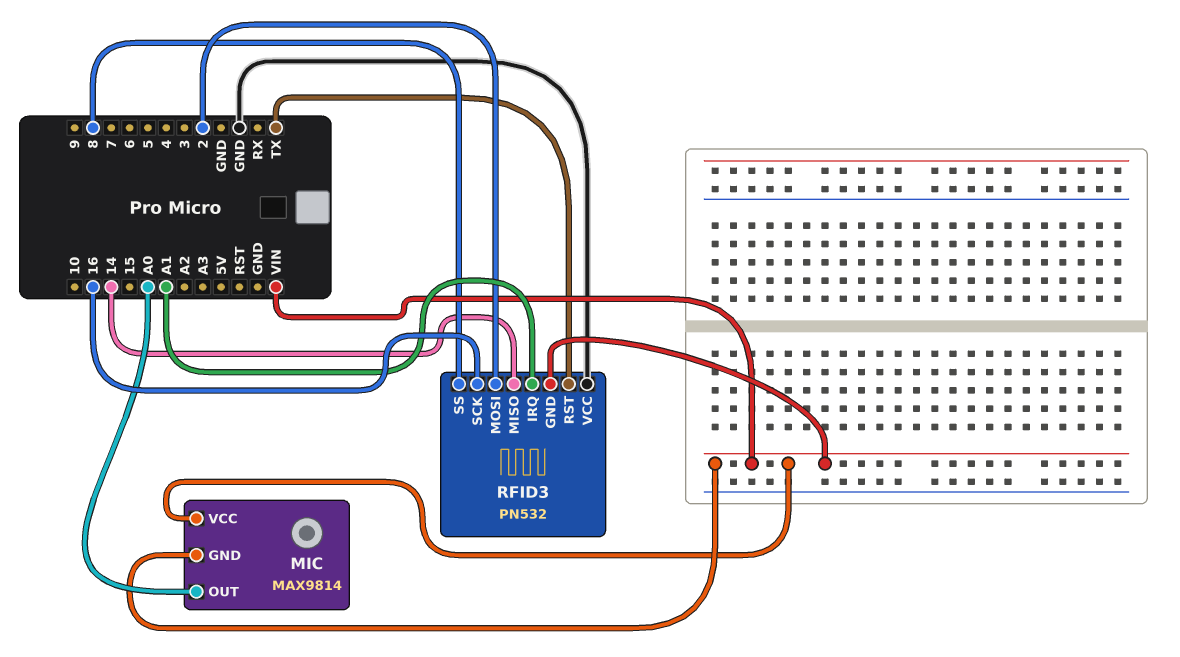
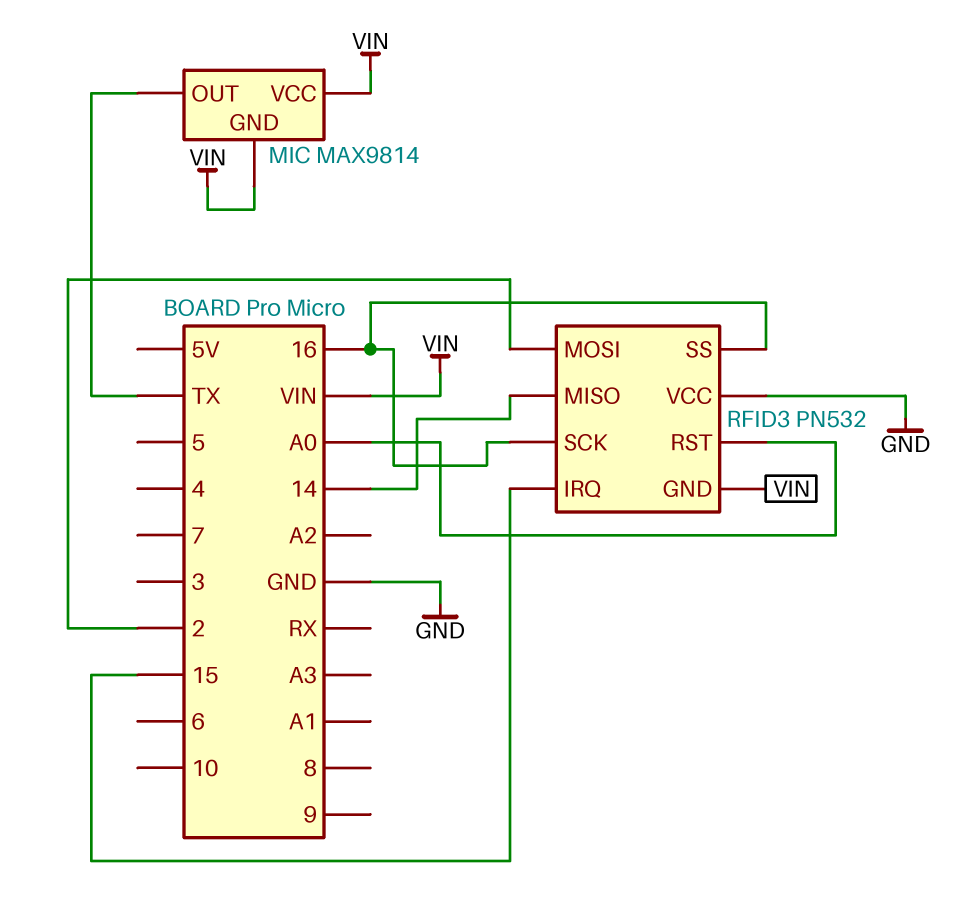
MIC pin OUT: A0 -> TX
RFID3 pin IRQ: A1 -> 15
RFID3 pin RST: TX -> A0
RFID3 pin SS: 8 -> 16

